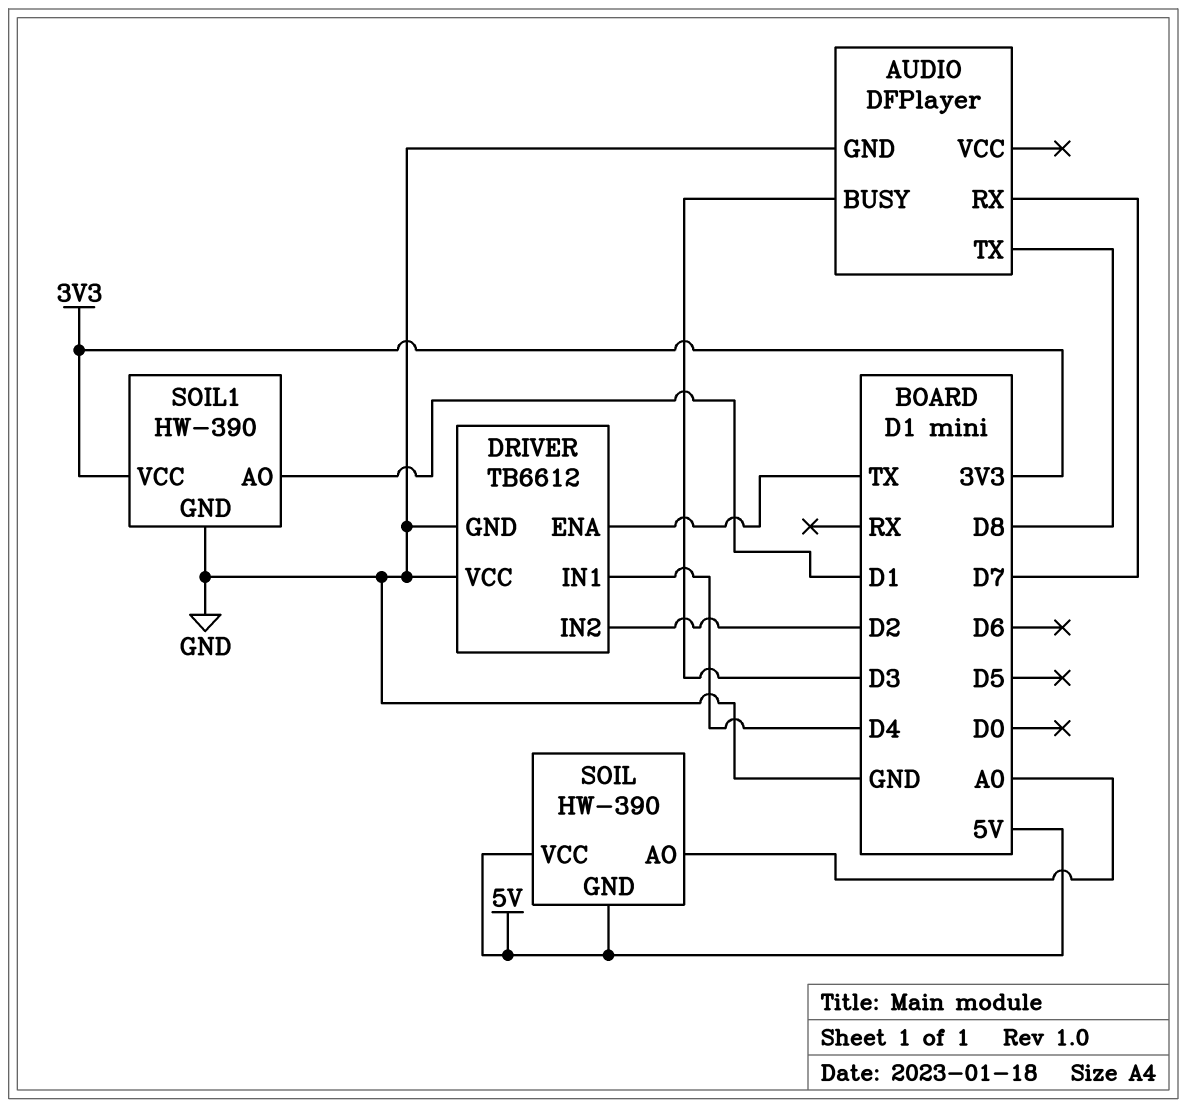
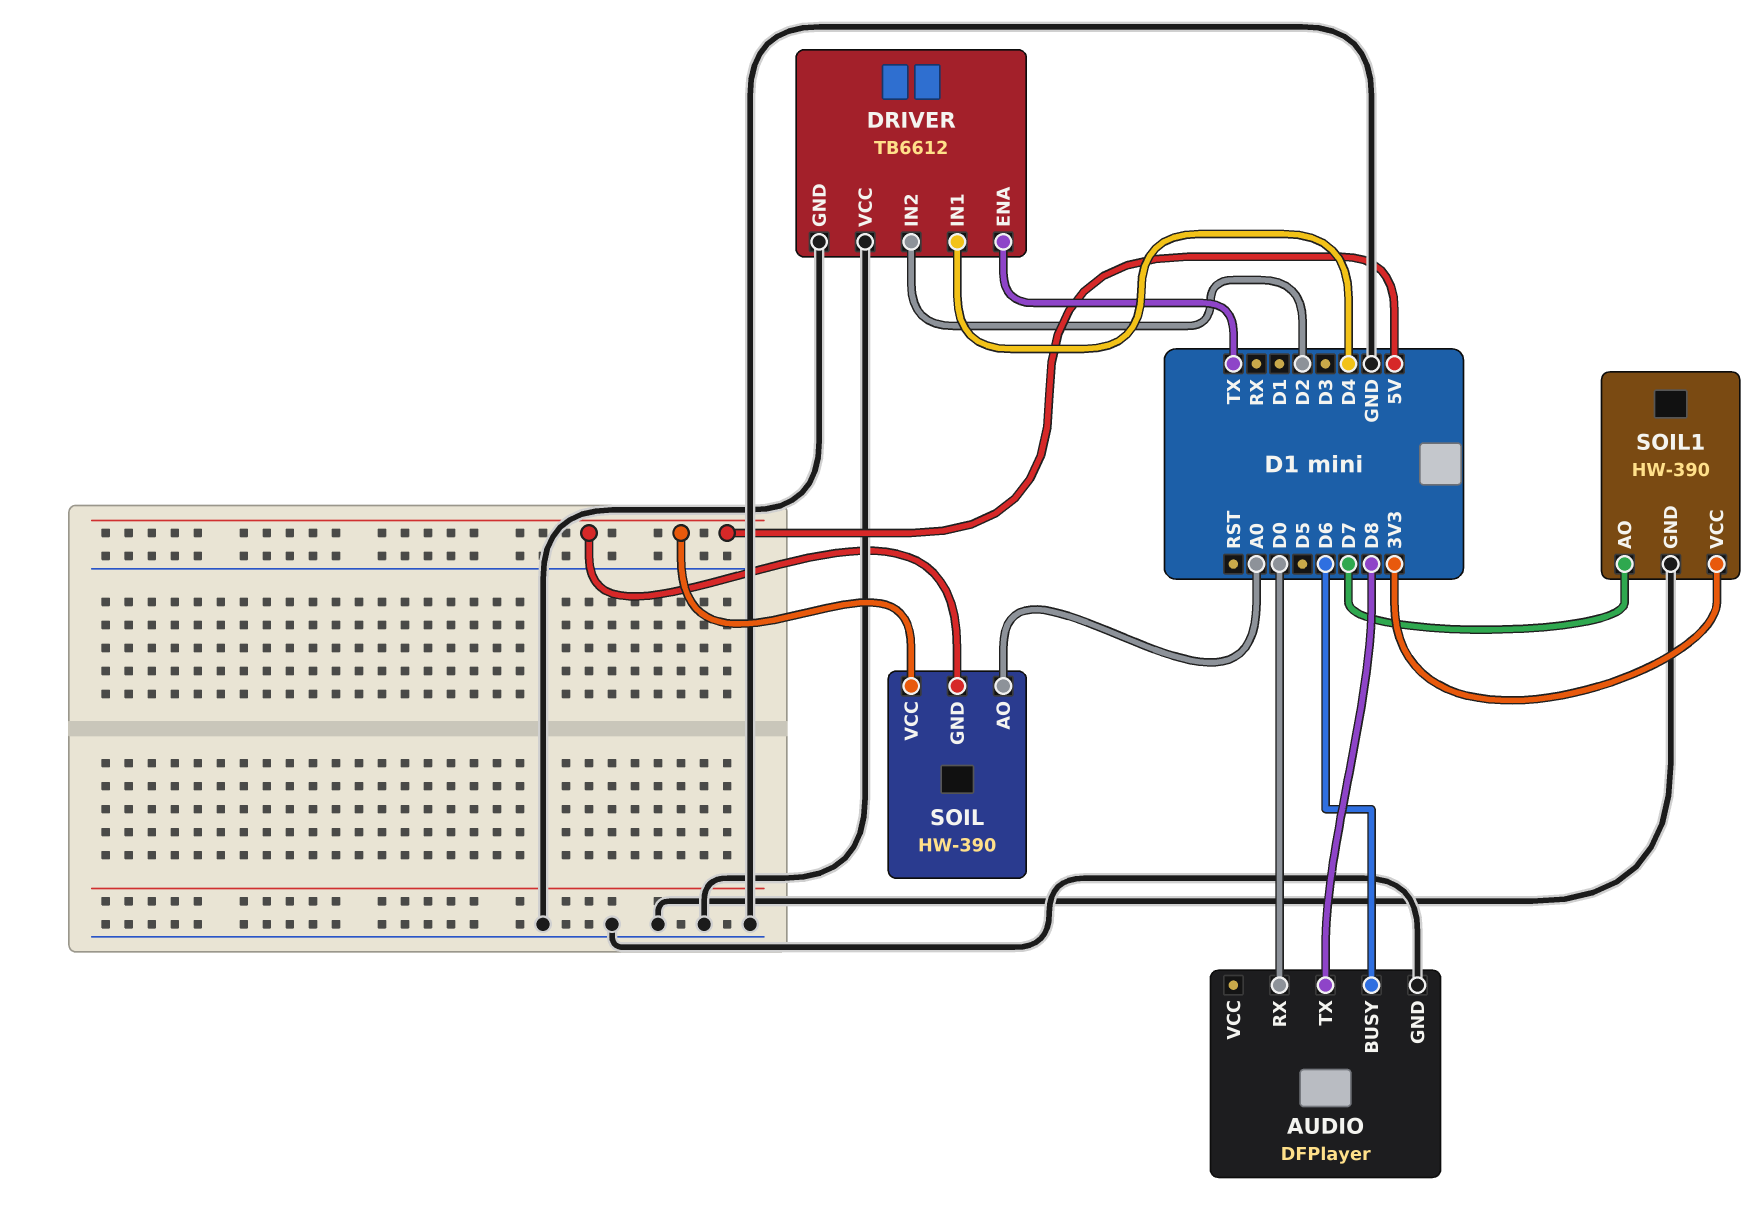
AUDIO pin BUSY: D3 -> D6
AUDIO pin RX: D7 -> D0
SOIL1 pin AO: D1 -> D7

